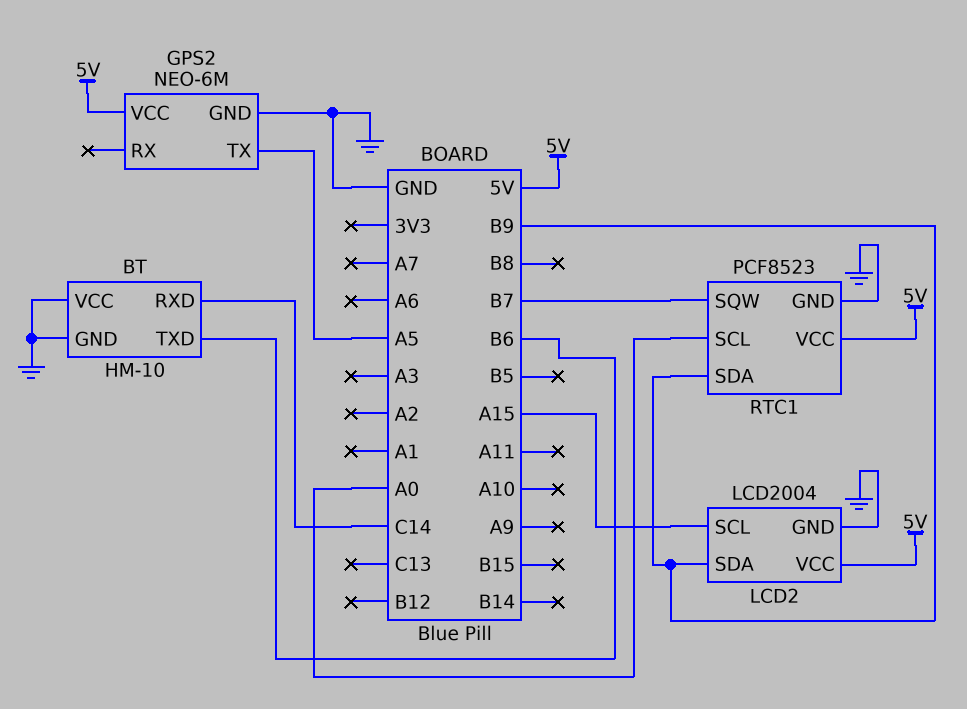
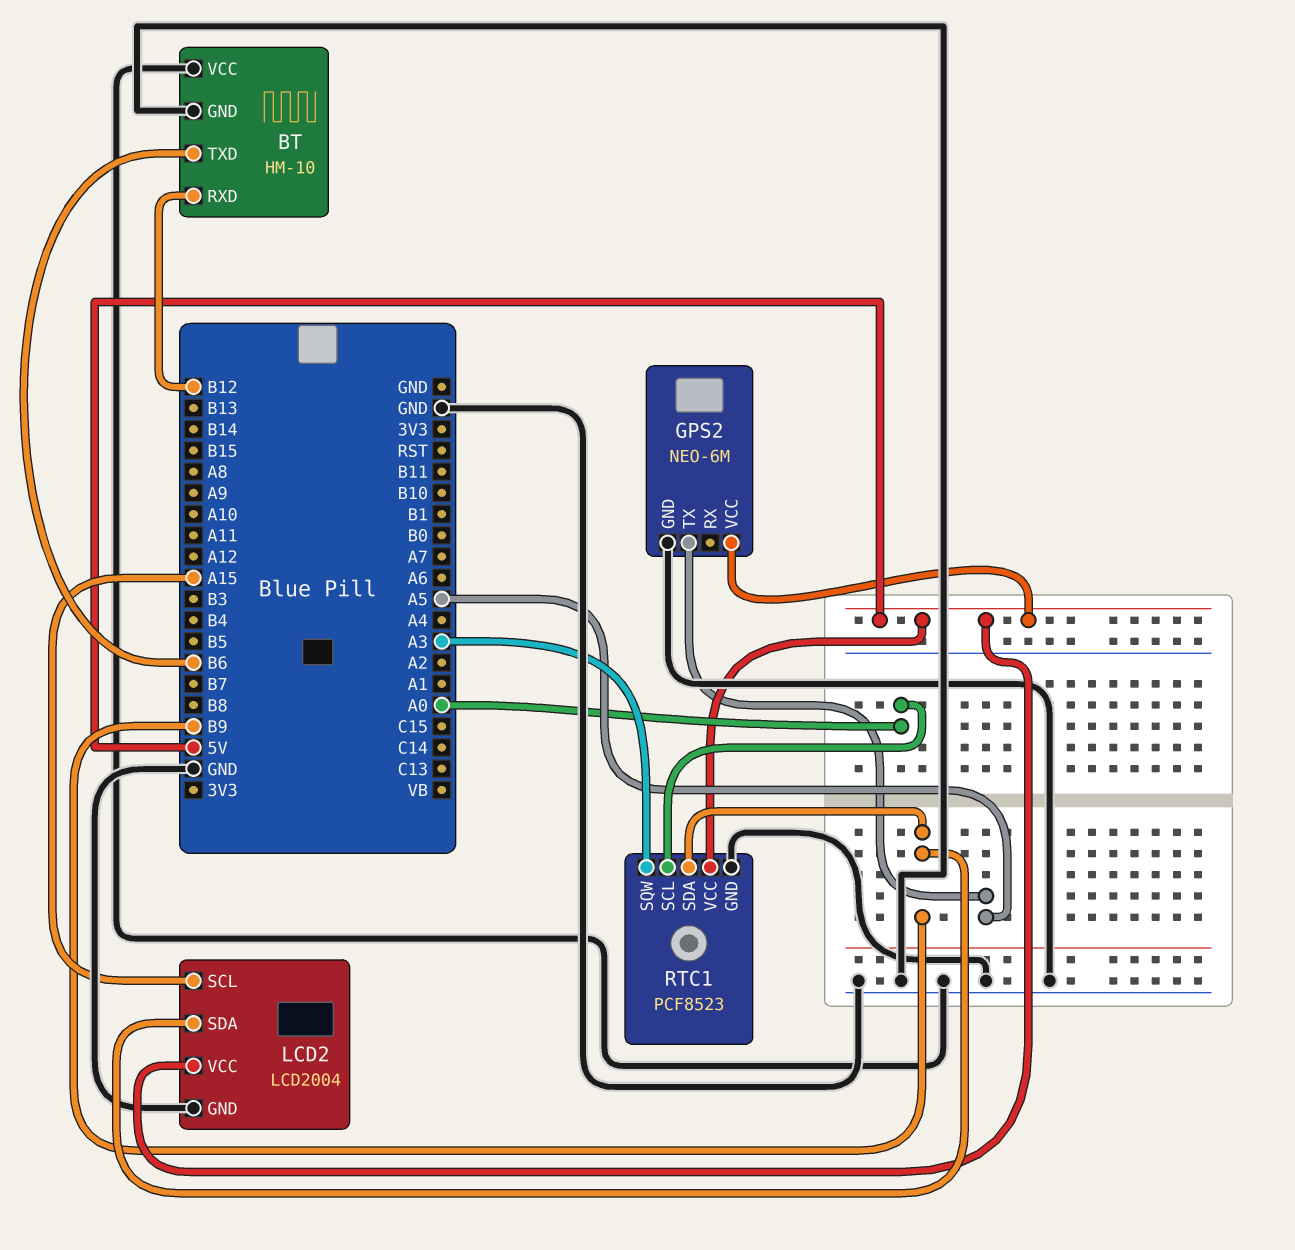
BT pin RXD: C14 -> B12
RTC1 pin SQW: B7 -> A3

